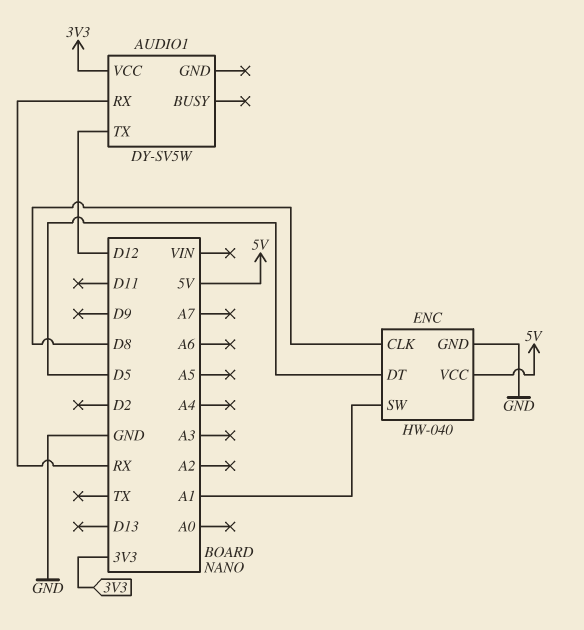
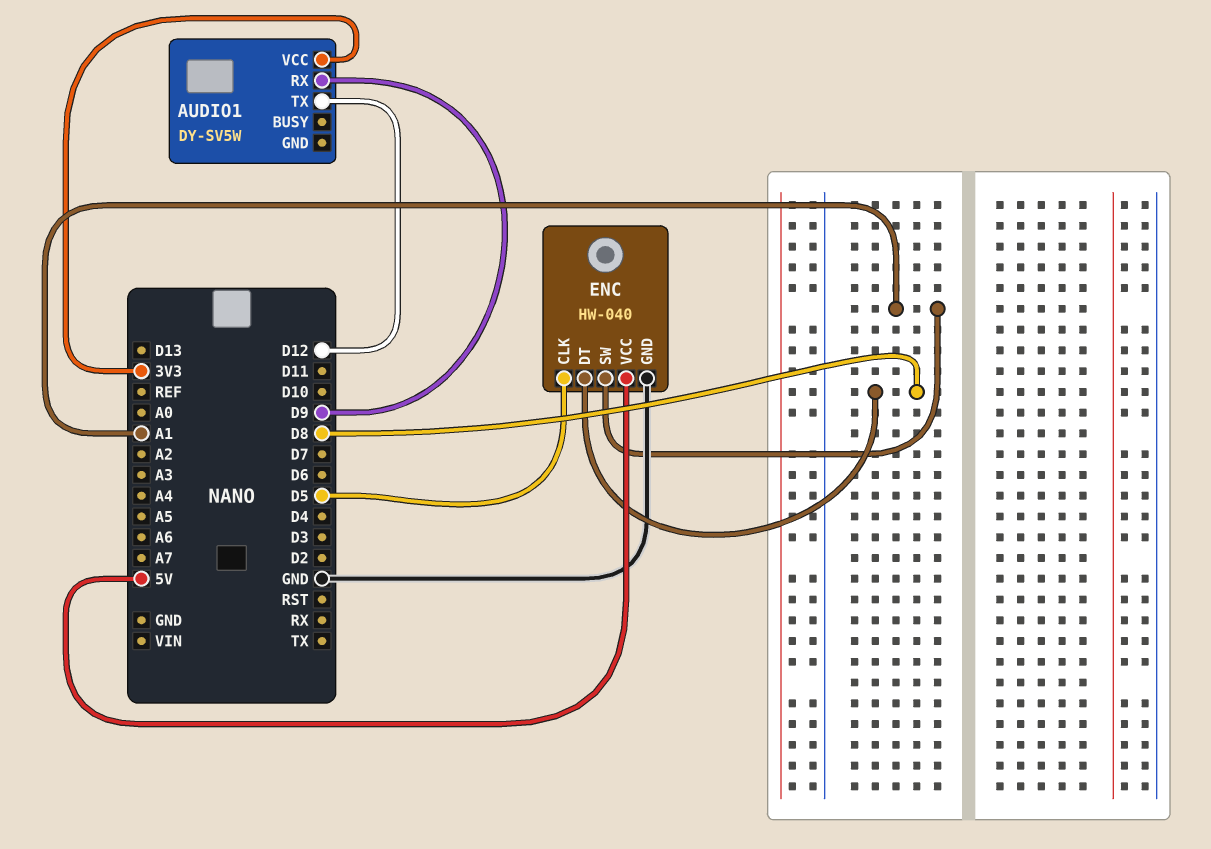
AUDIO1 pin RX: RX -> D9
ENC pin CLK: D8 -> D5
ENC pin DT: D5 -> D8

